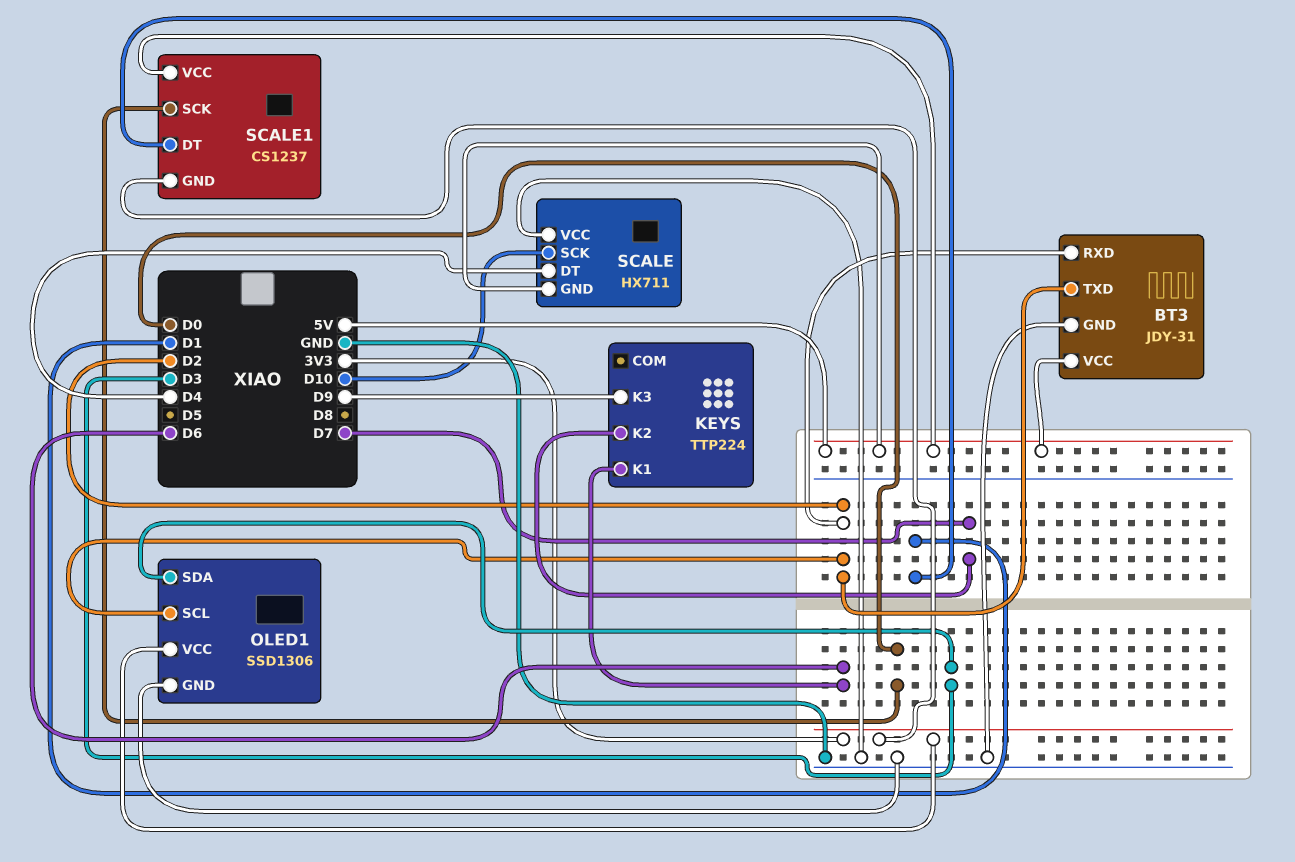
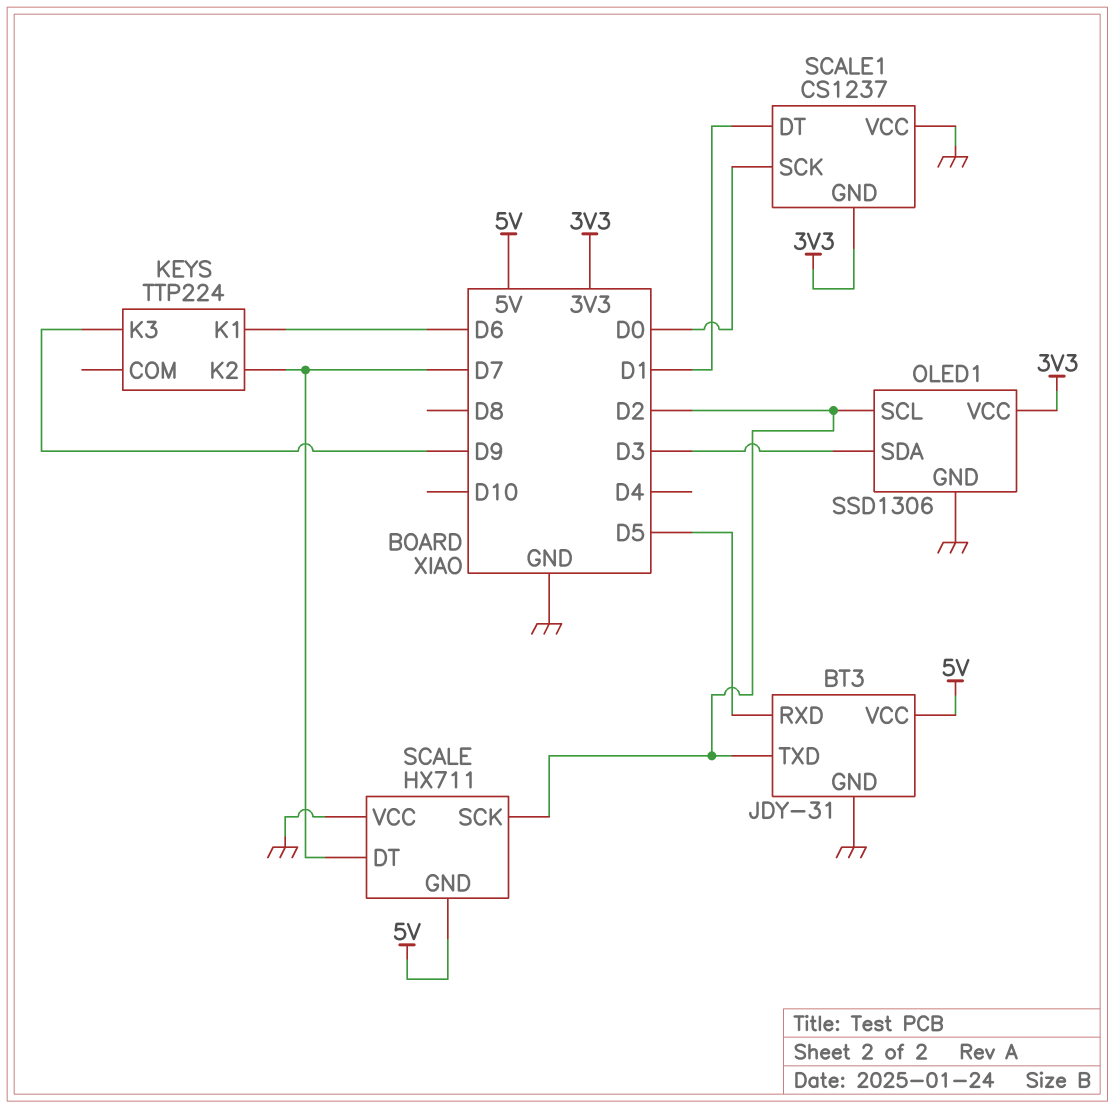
BT3 pin RXD: D2 -> D5
SCALE pin DT: D4 -> D7
SCALE pin SCK: D10 -> D2
SCALE1 pin VCC: 5V -> GND

